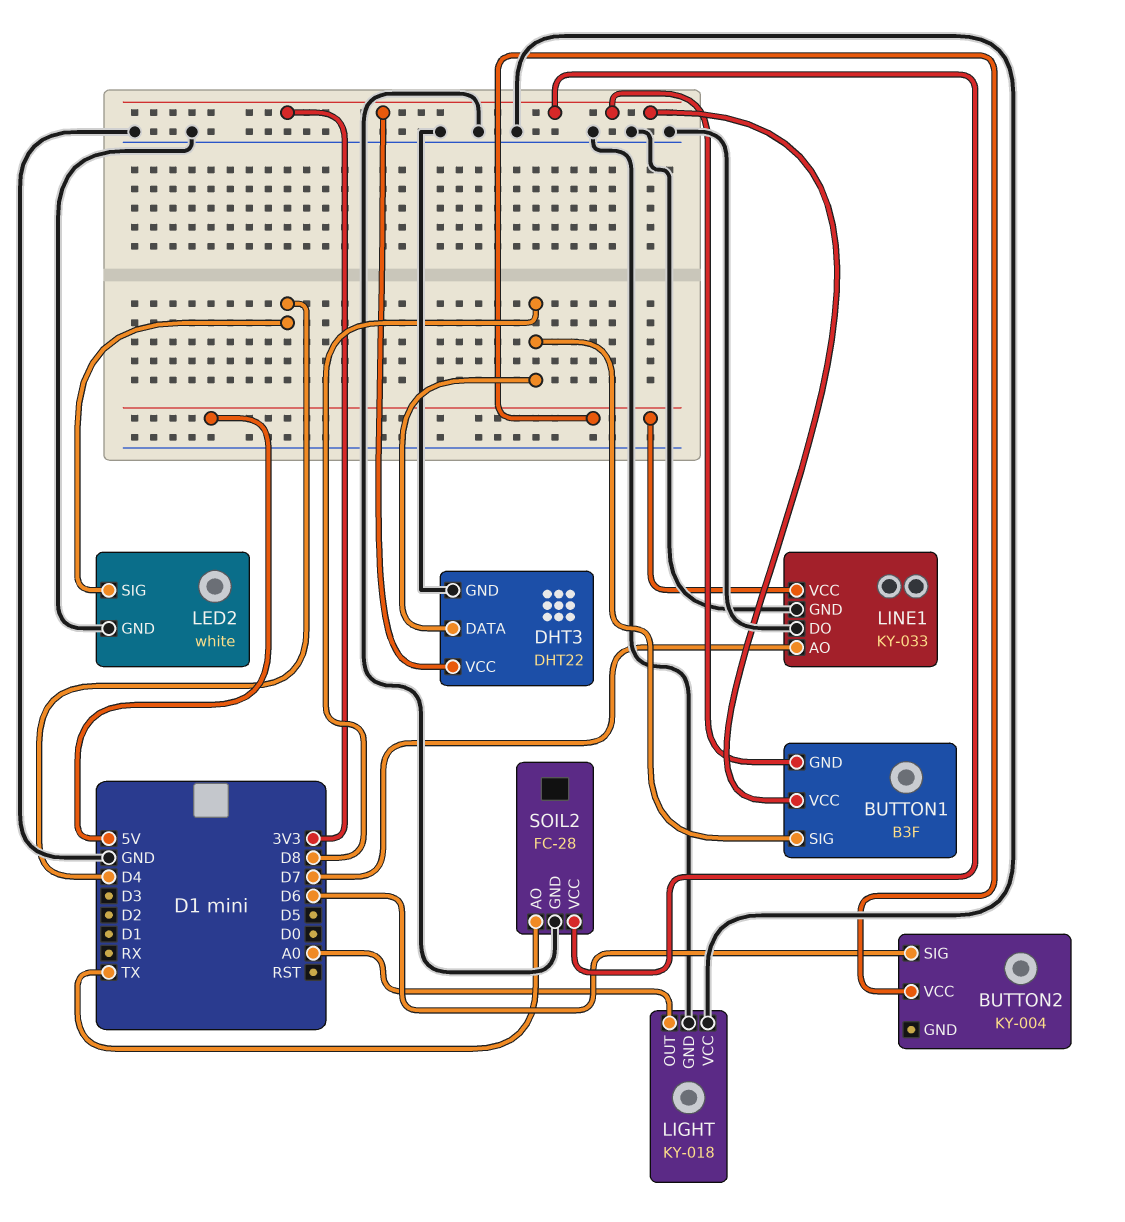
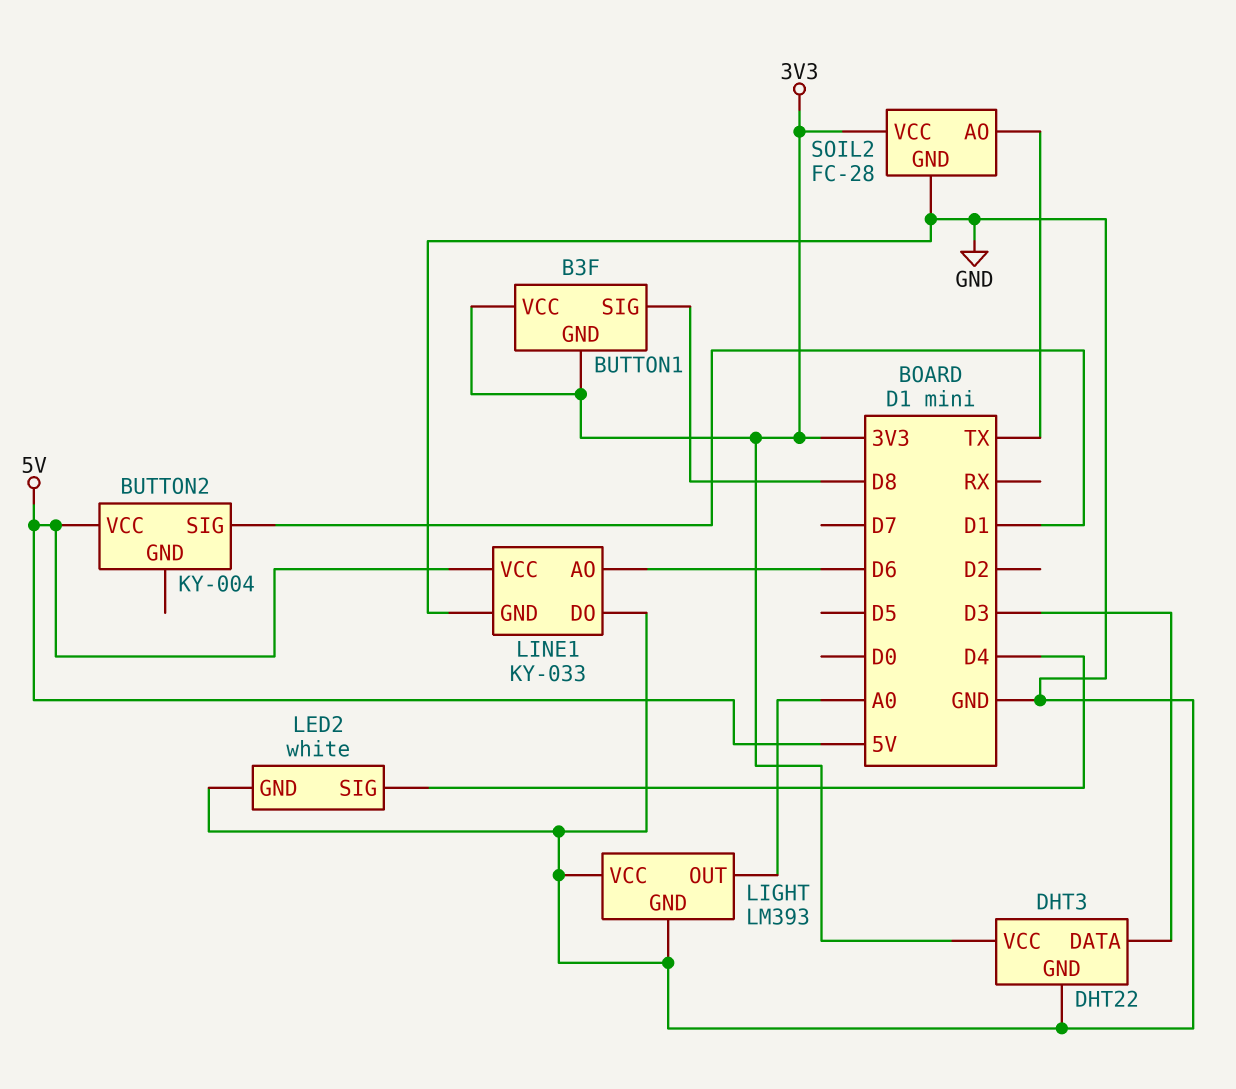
BUTTON2 pin SIG: D6 -> D1
DHT3 pin DATA: D8 -> D3
LIGHT: KY-018 -> LM393
LINE1 pin AO: D7 -> D6

